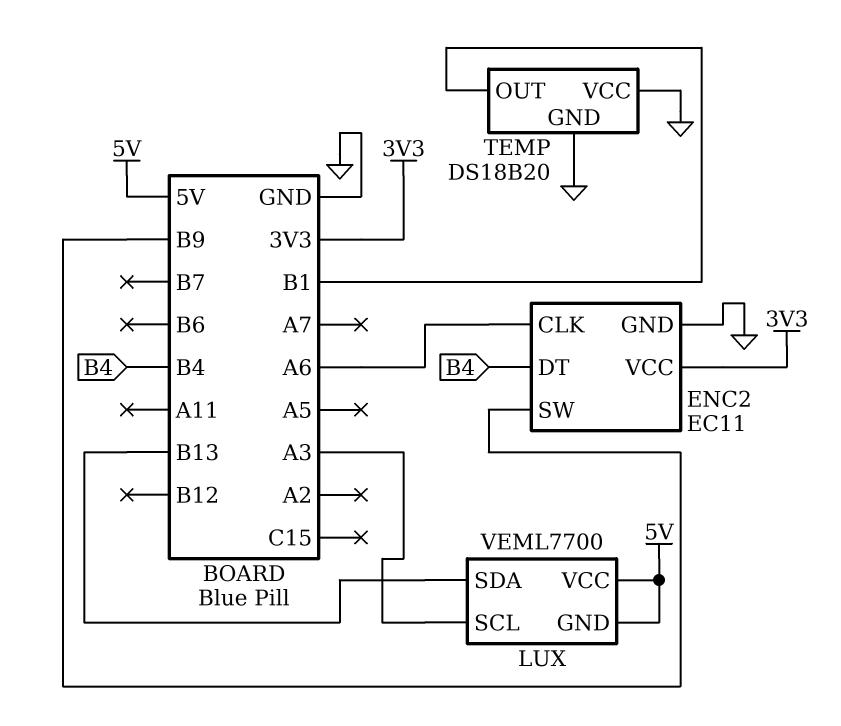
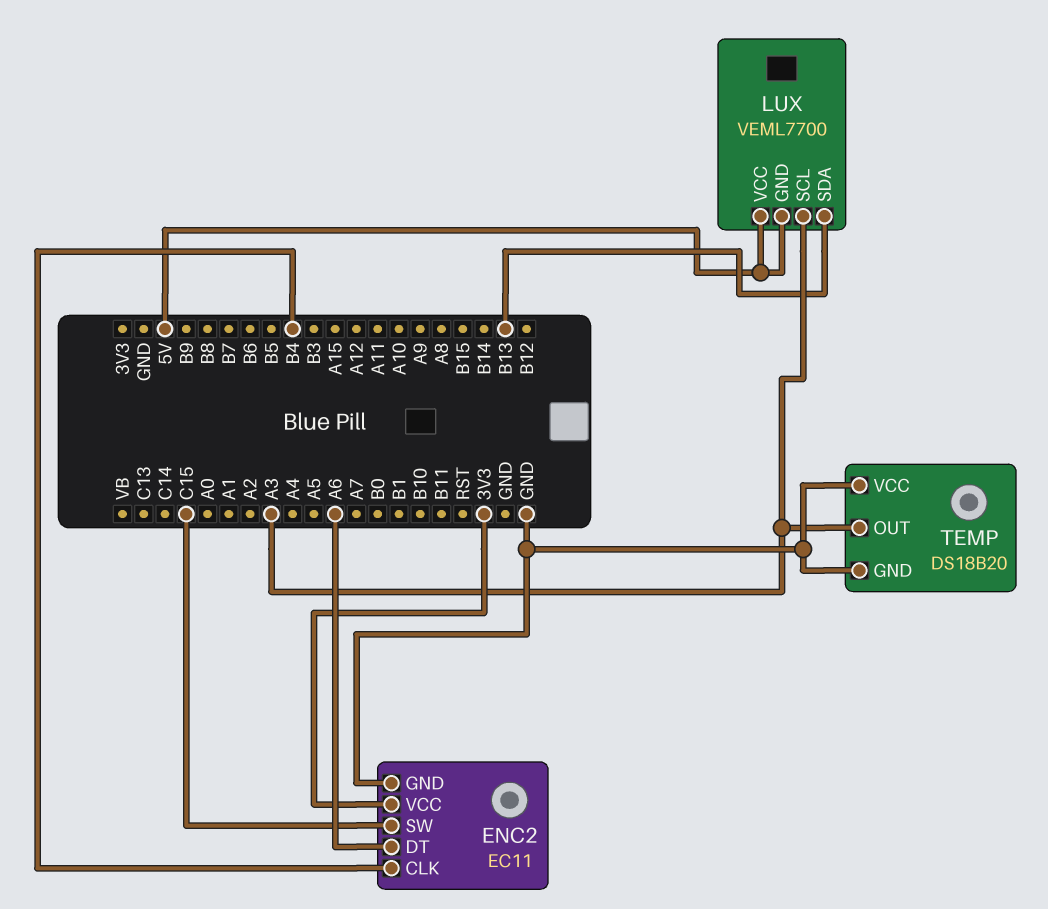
ENC2 pin CLK: A6 -> B4
ENC2 pin DT: B4 -> A6
ENC2 pin SW: B9 -> C15
TEMP pin OUT: B1 -> A3

